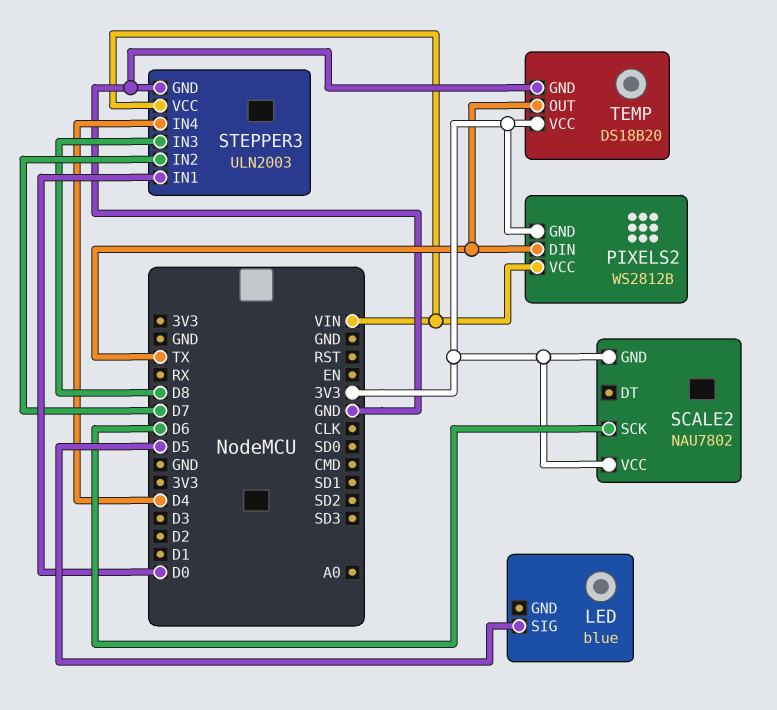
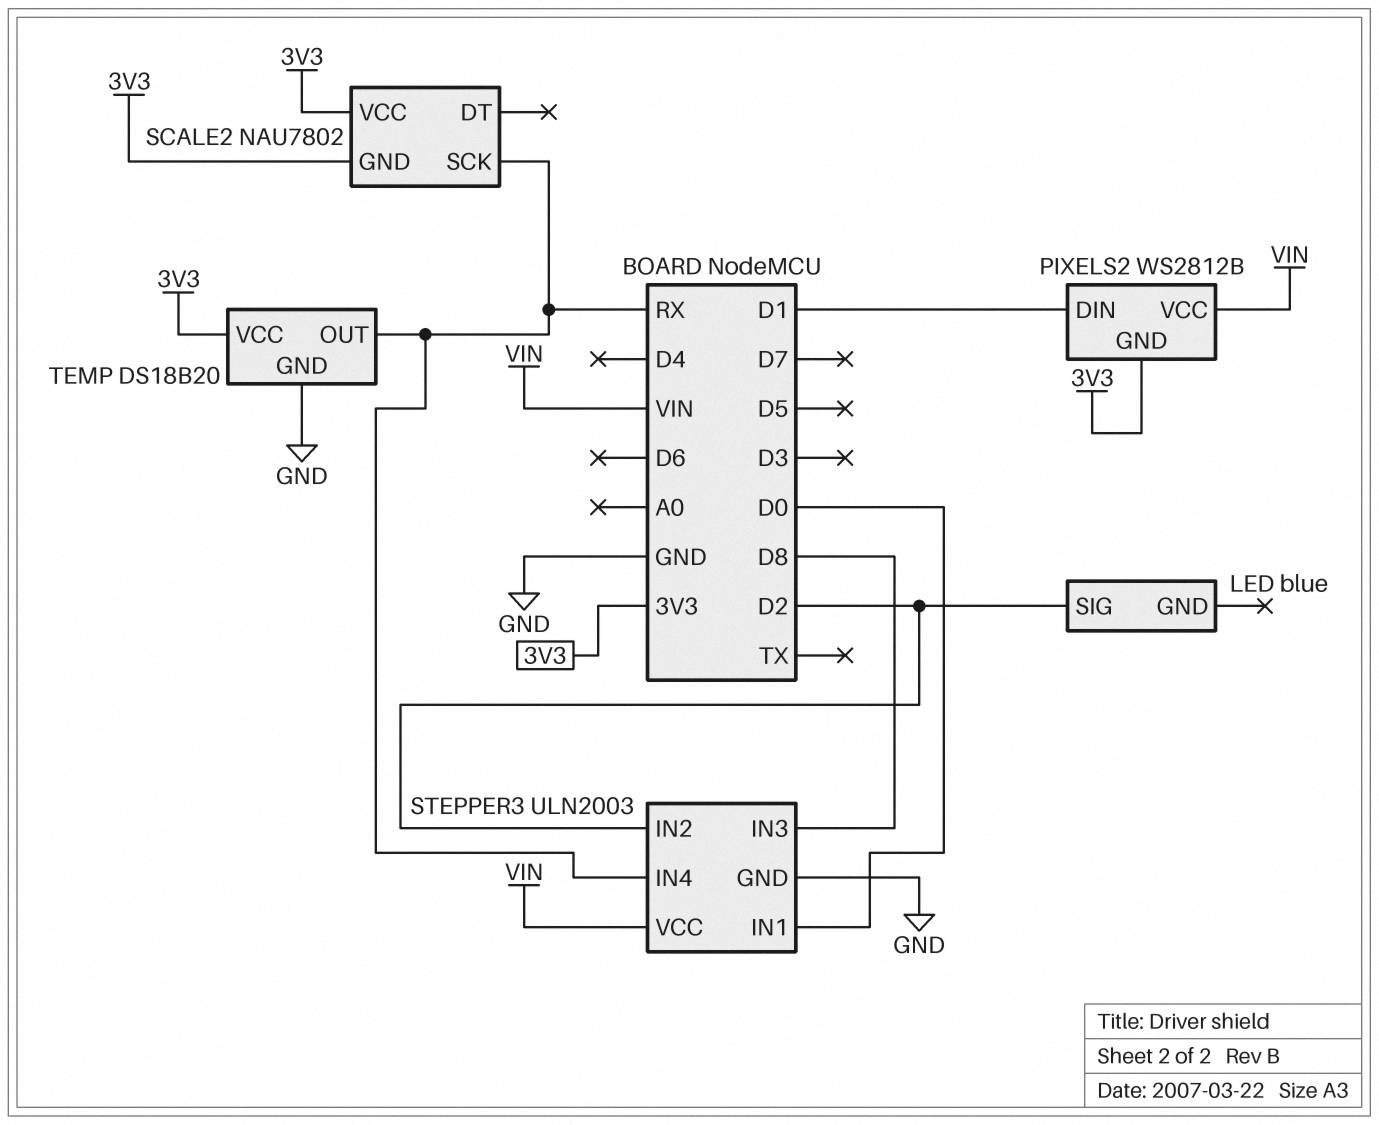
LED pin SIG: D5 -> D2
PIXELS2 pin DIN: TX -> D1
SCALE2 pin SCK: D6 -> RX
STEPPER3 pin IN2: D7 -> D2
STEPPER3 pin IN4: D4 -> RX
TEMP pin OUT: TX -> RX

